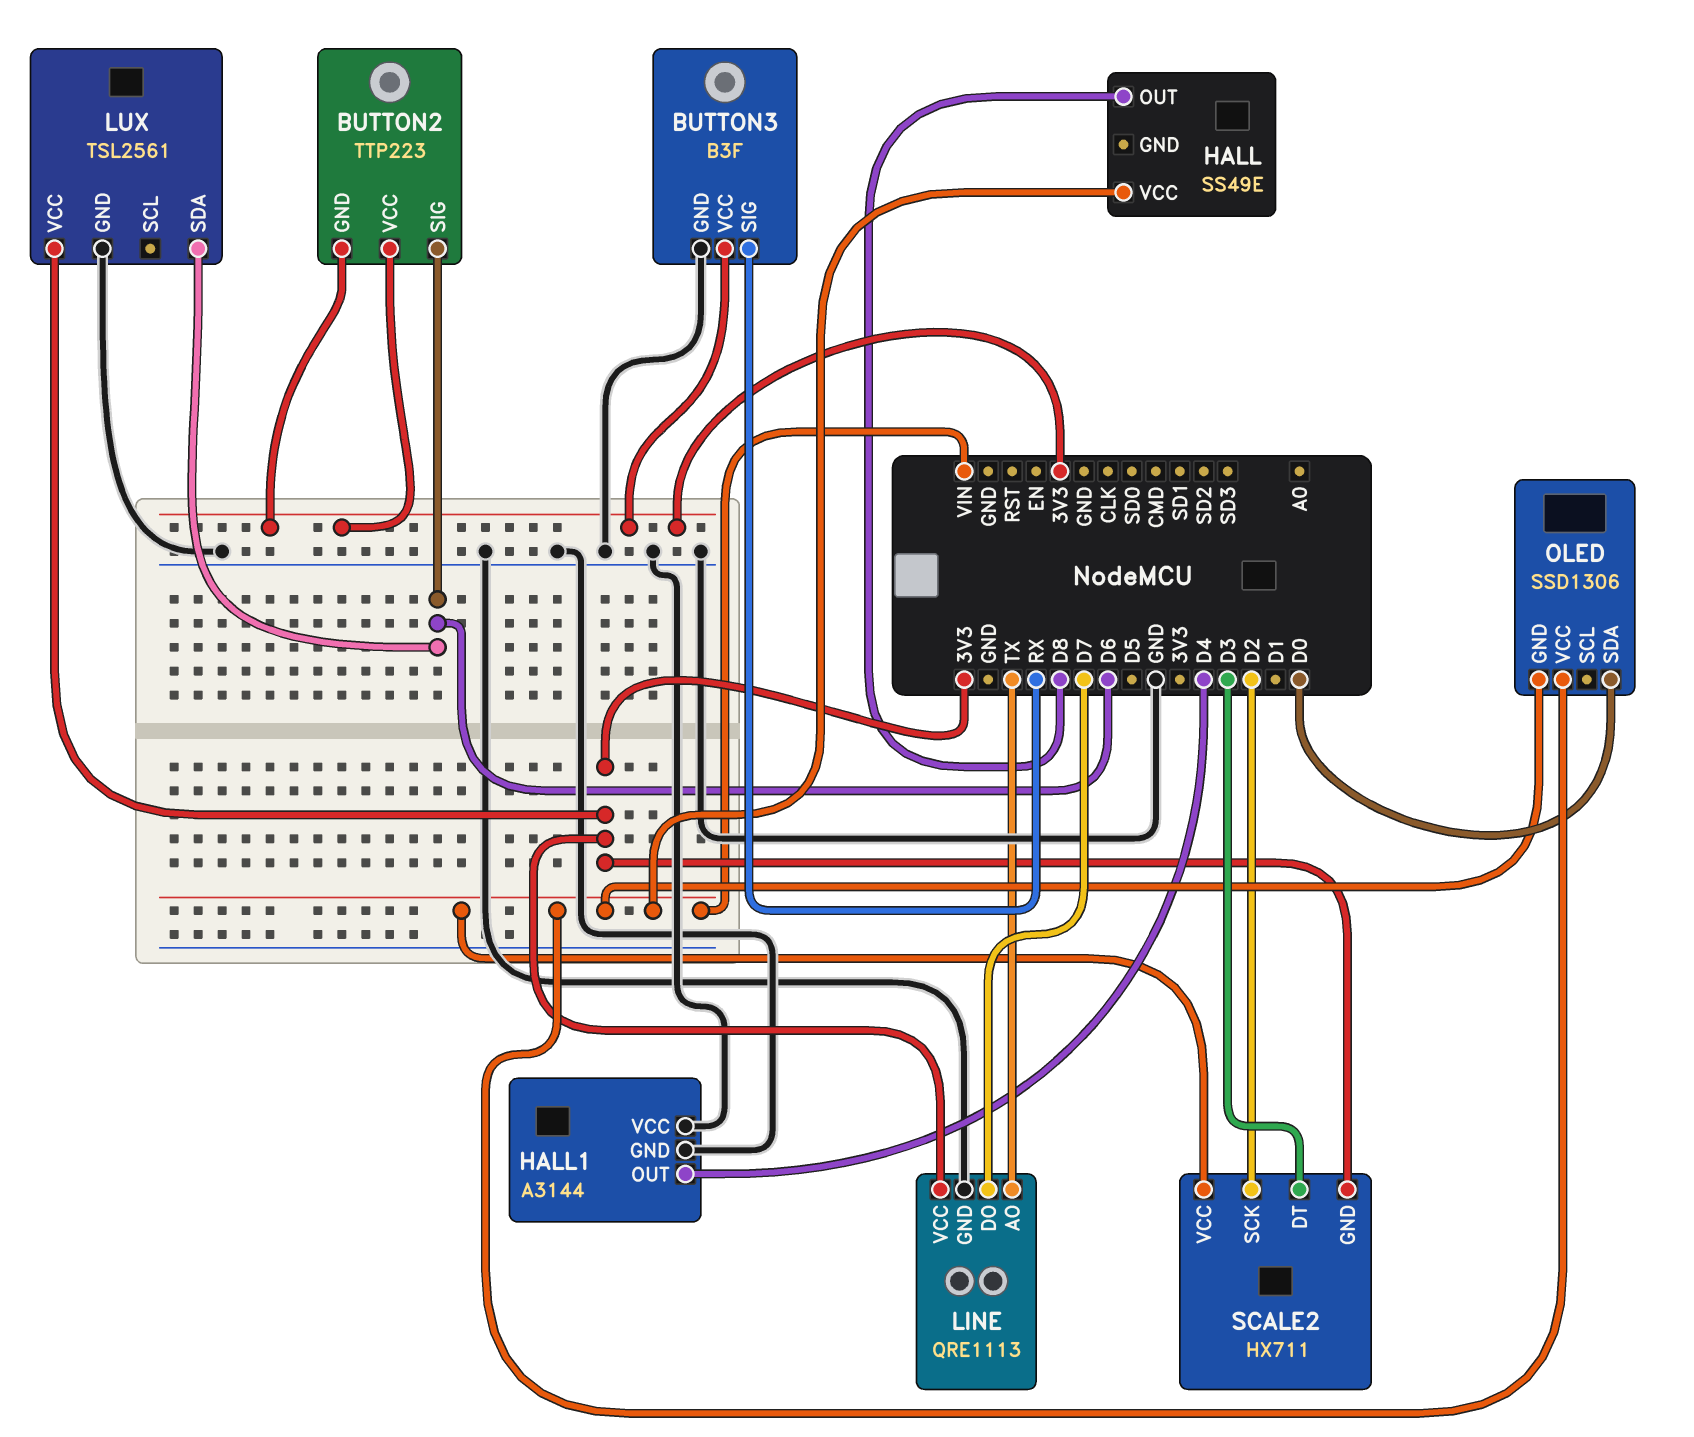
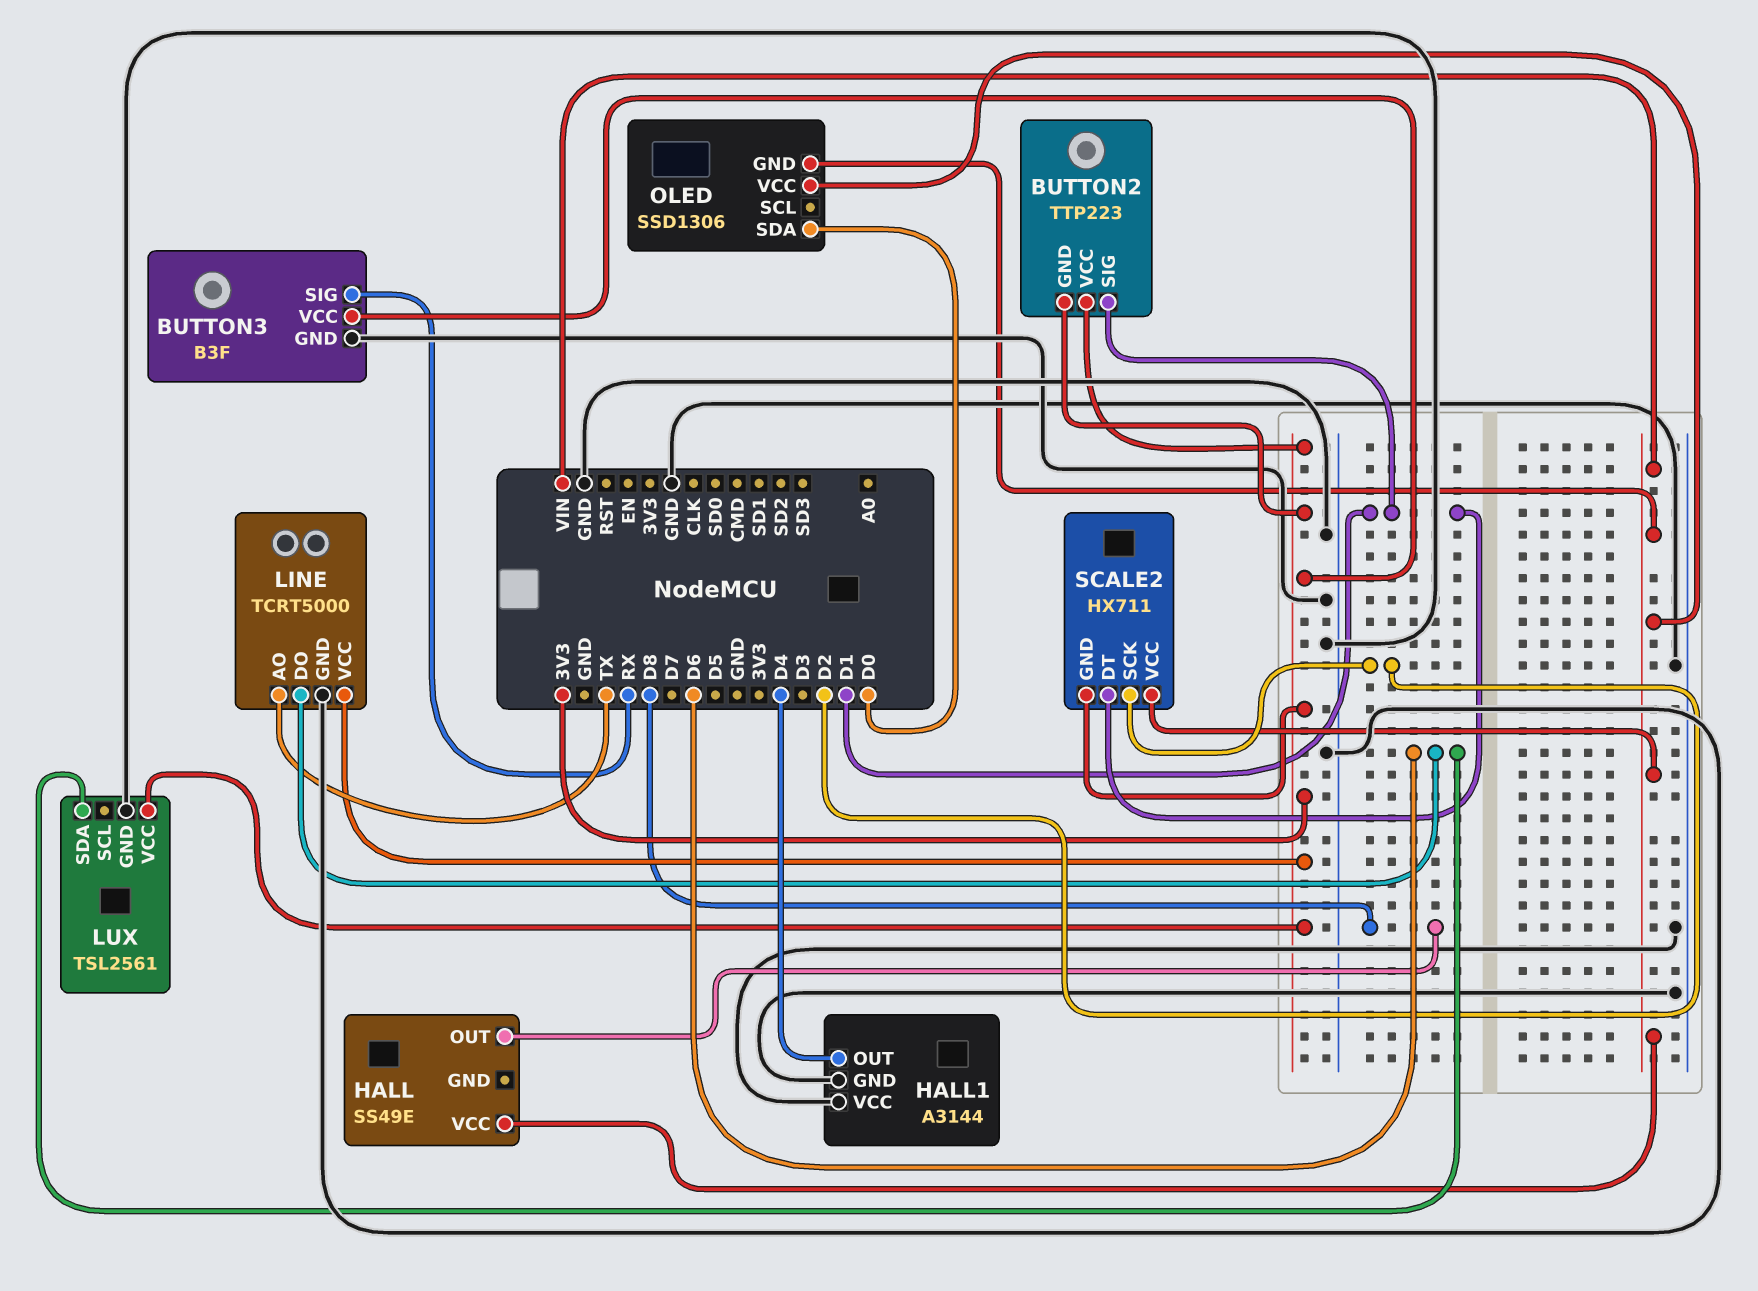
BUTTON2 pin SIG: D6 -> D1
LINE: QRE1113 -> TCRT5000
LINE pin DO: D7 -> D6
SCALE2 pin DT: D3 -> D1

